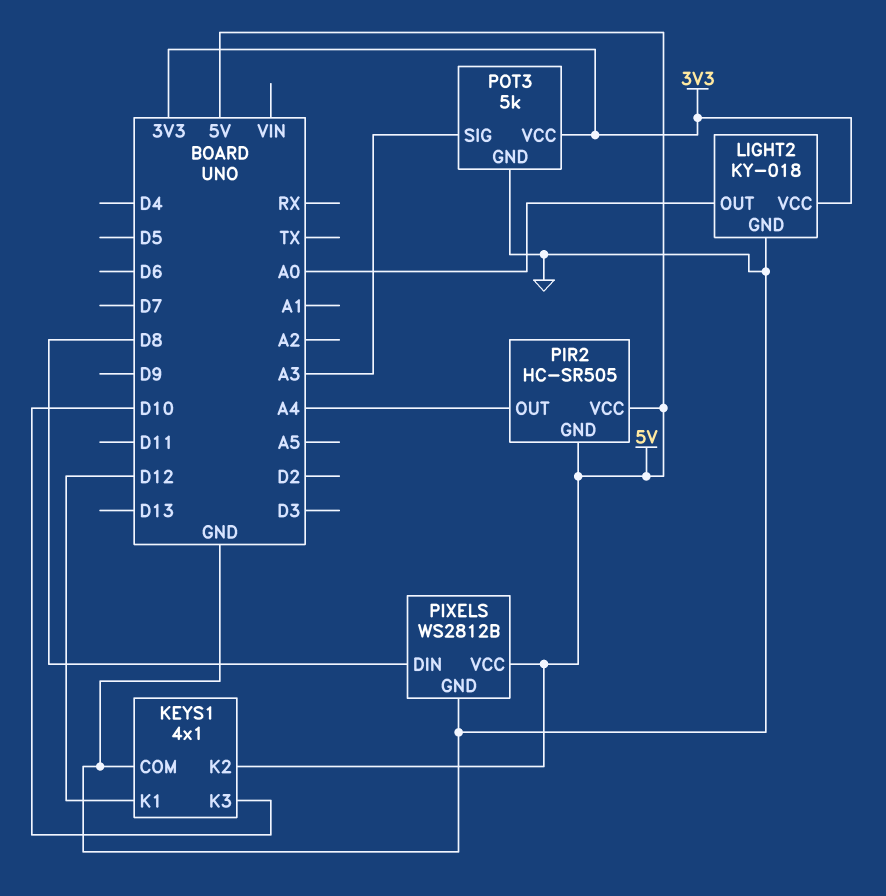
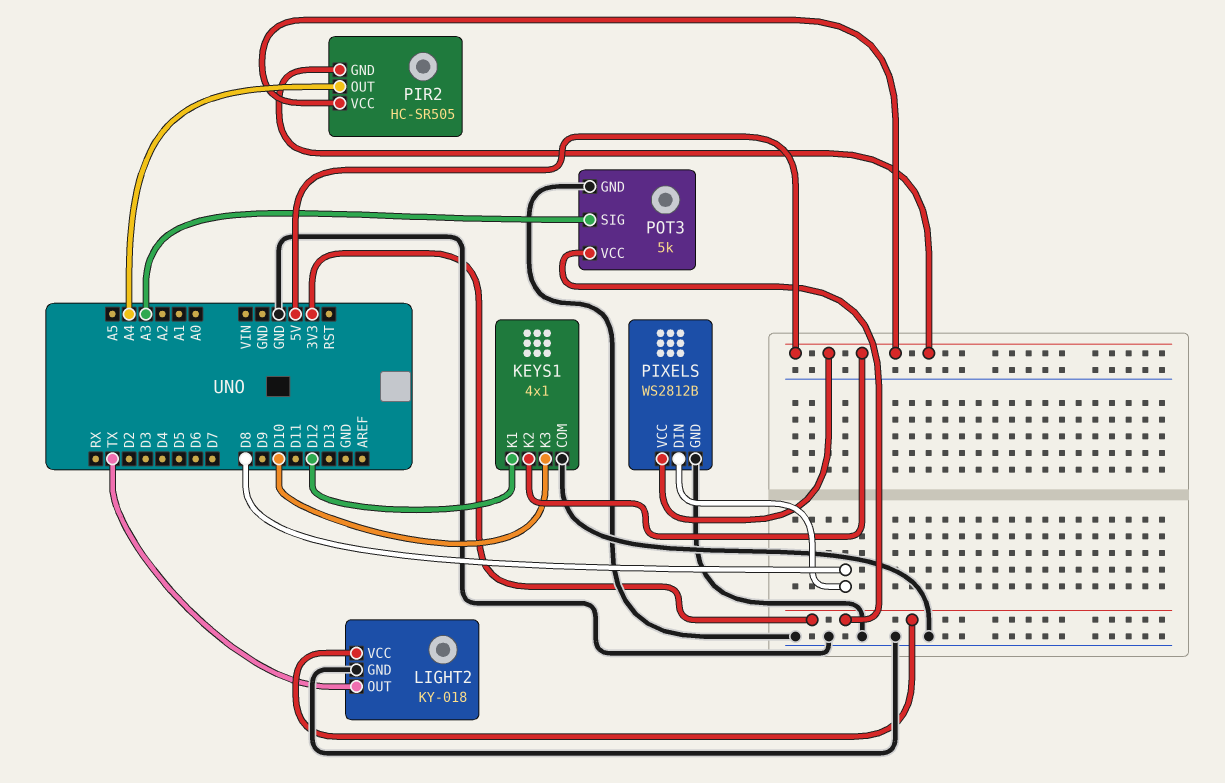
LIGHT2 pin OUT: A0 -> TX

